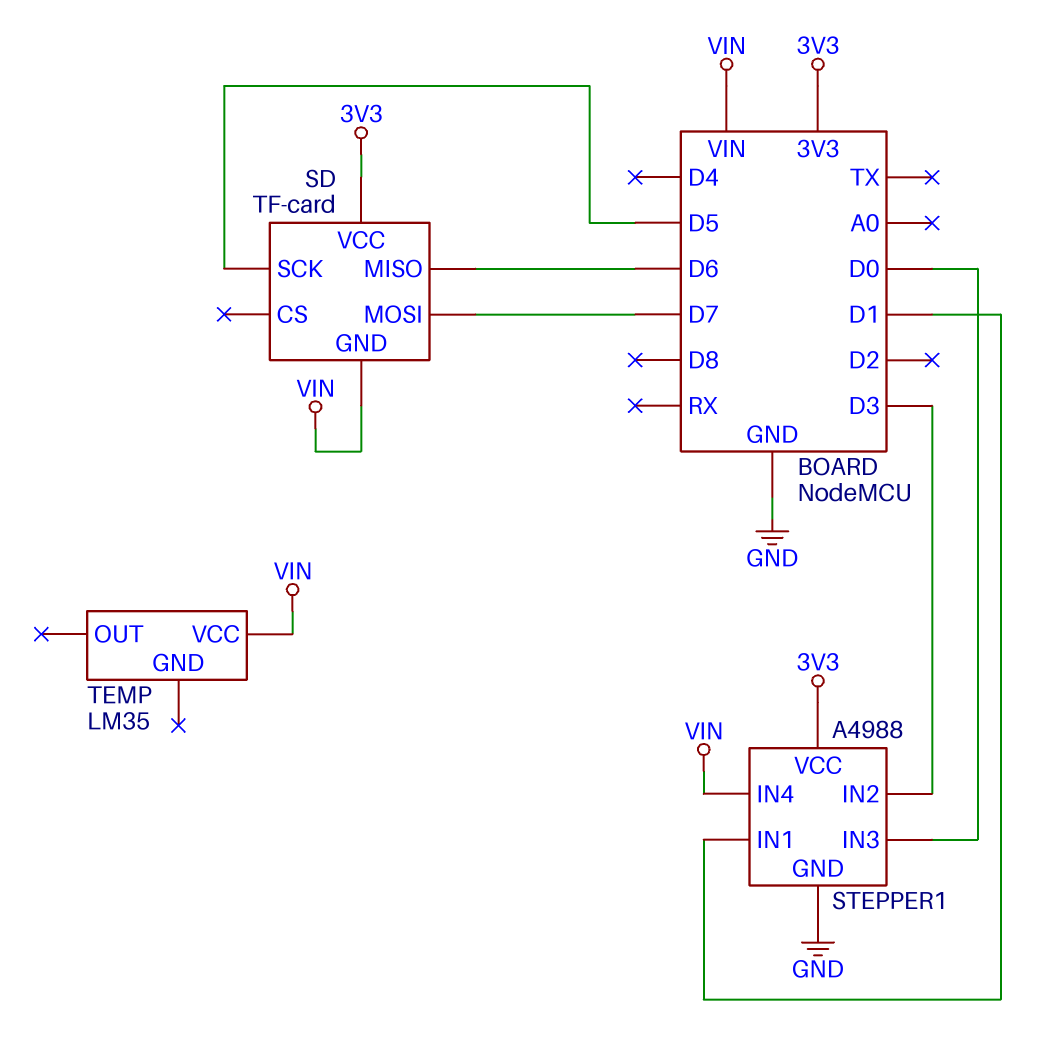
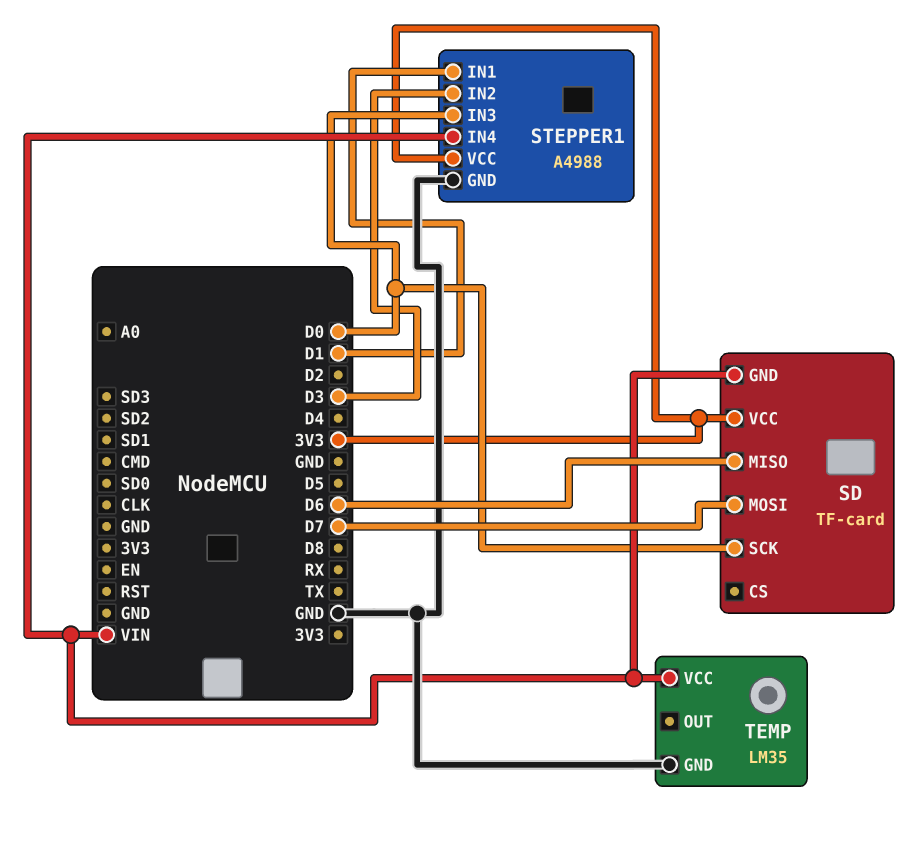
SD pin SCK: D5 -> D0
TEMP pin GND: none -> GND

